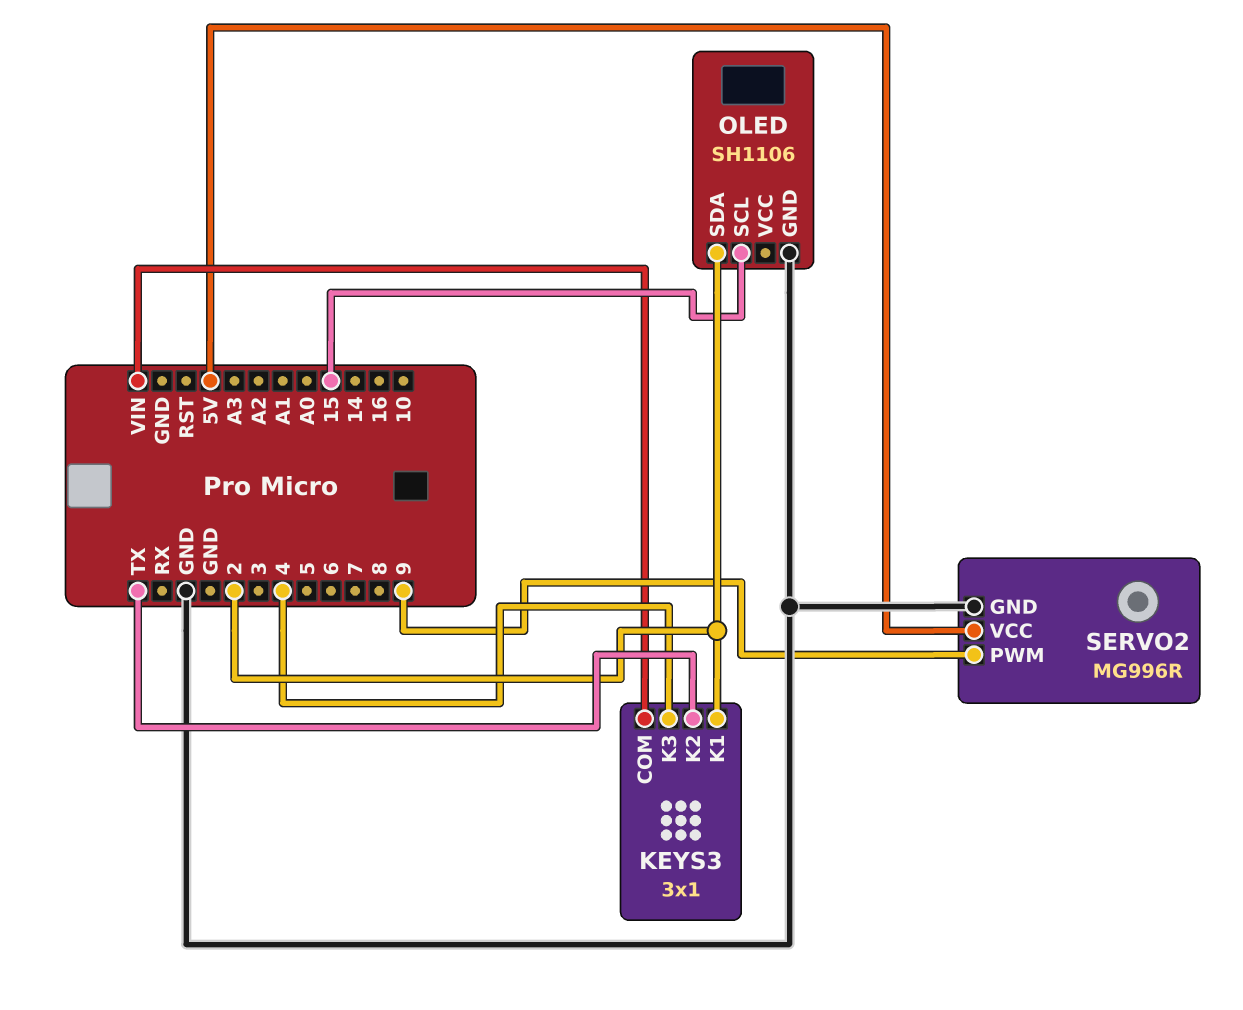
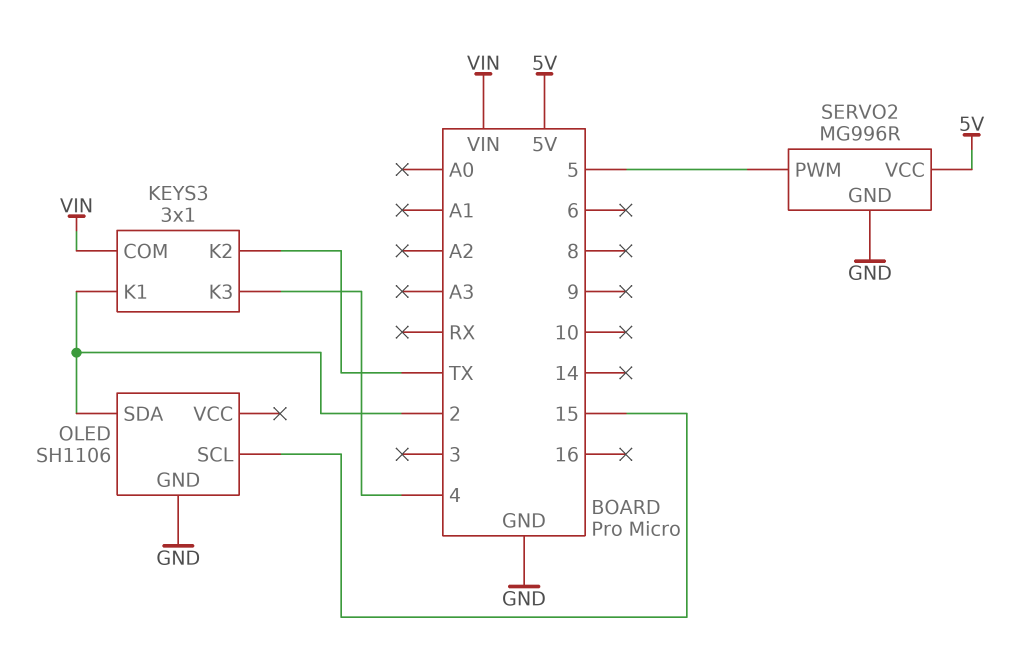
SERVO2 pin PWM: 9 -> 5

